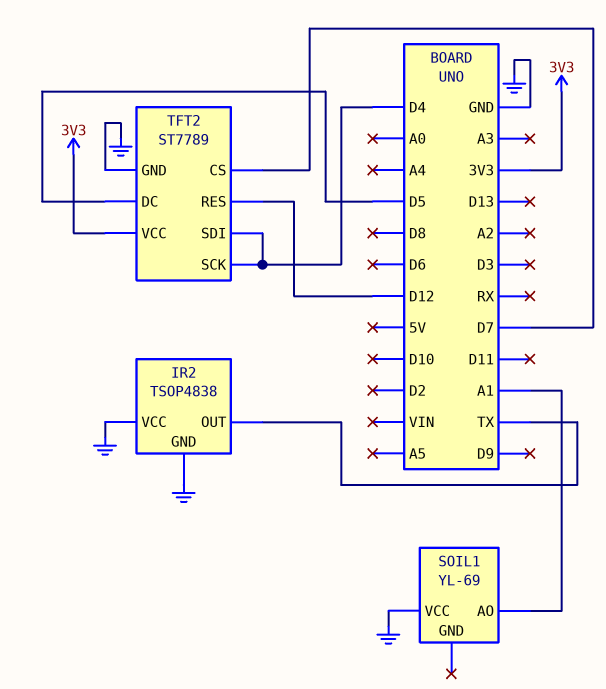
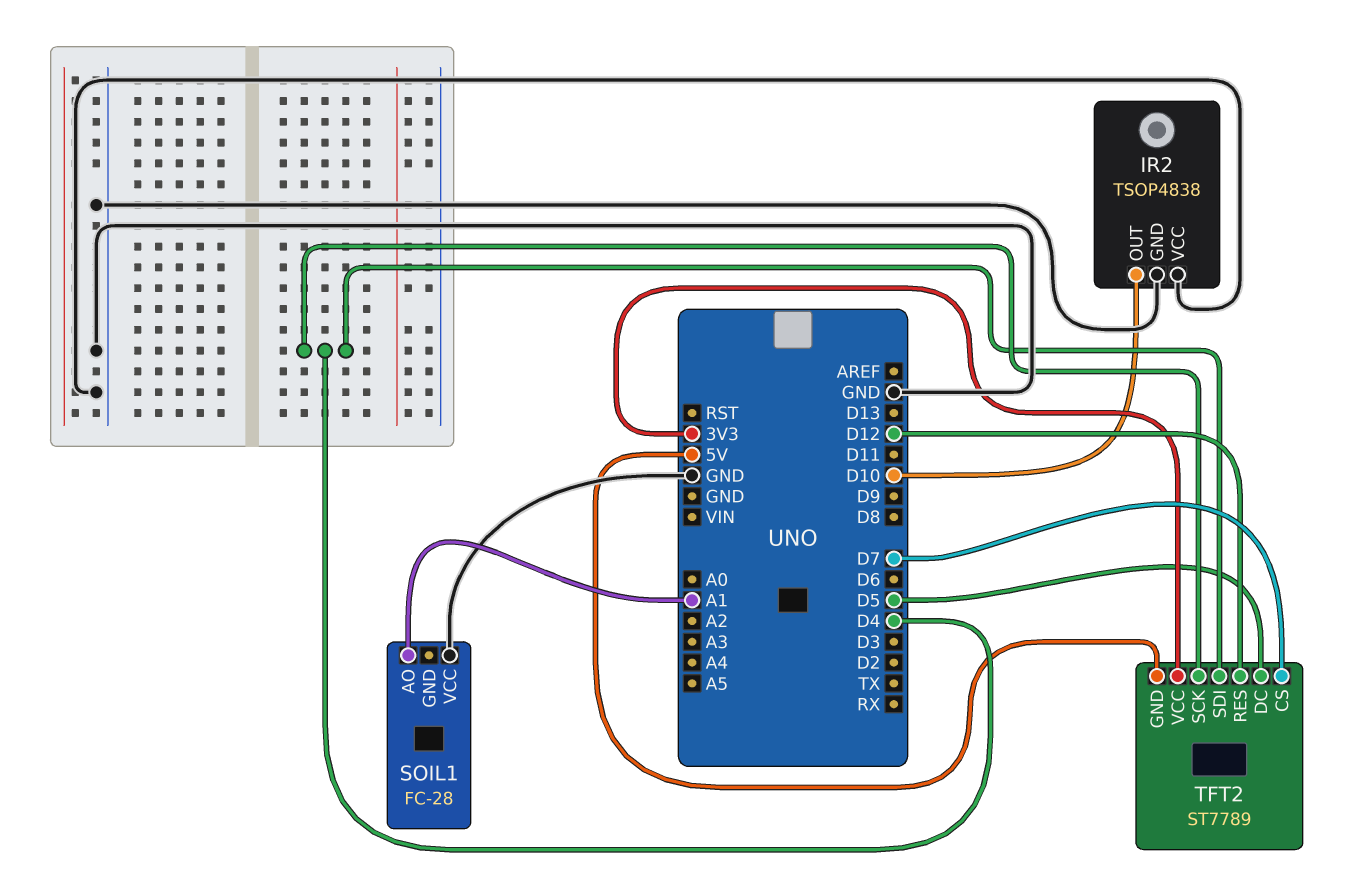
IR2 pin OUT: TX -> D10
SOIL1: YL-69 -> FC-28
TFT2 pin GND: GND -> 5V

